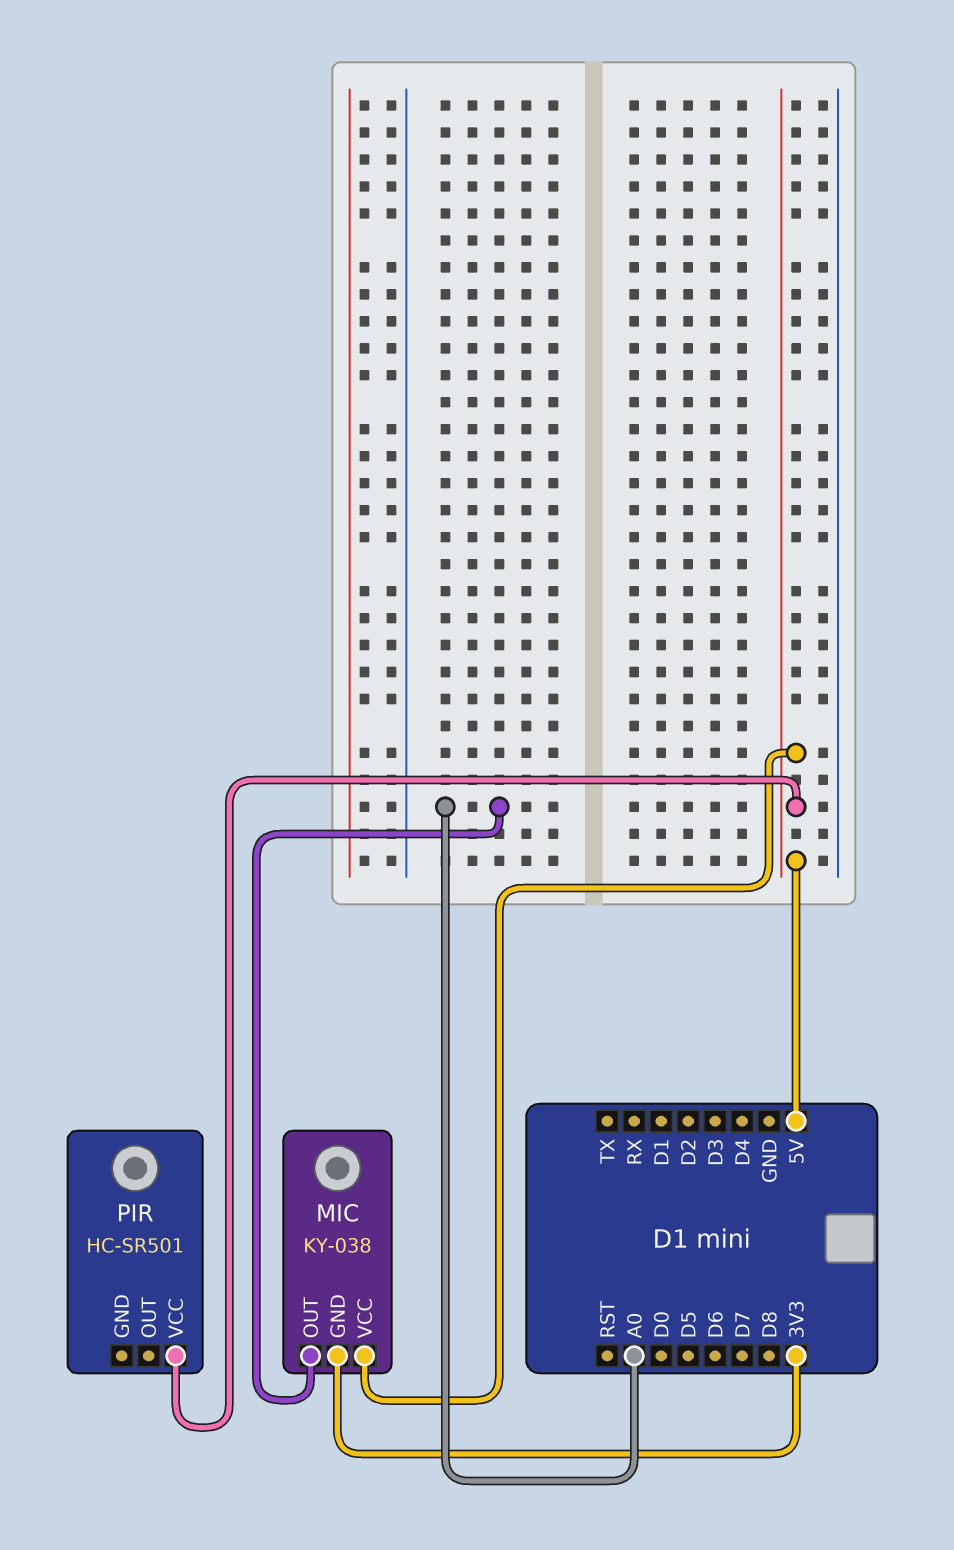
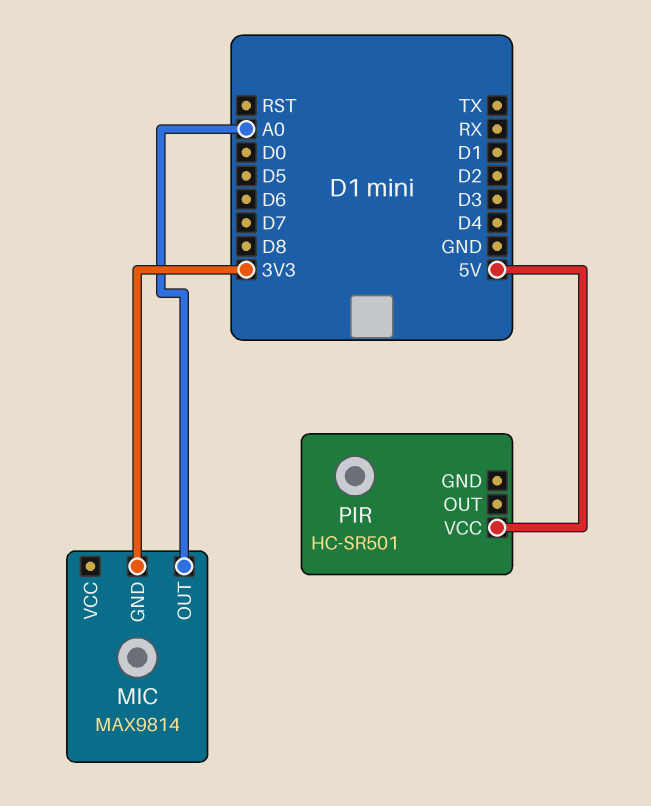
MIC: KY-038 -> MAX9814
MIC pin VCC: 5V -> none

